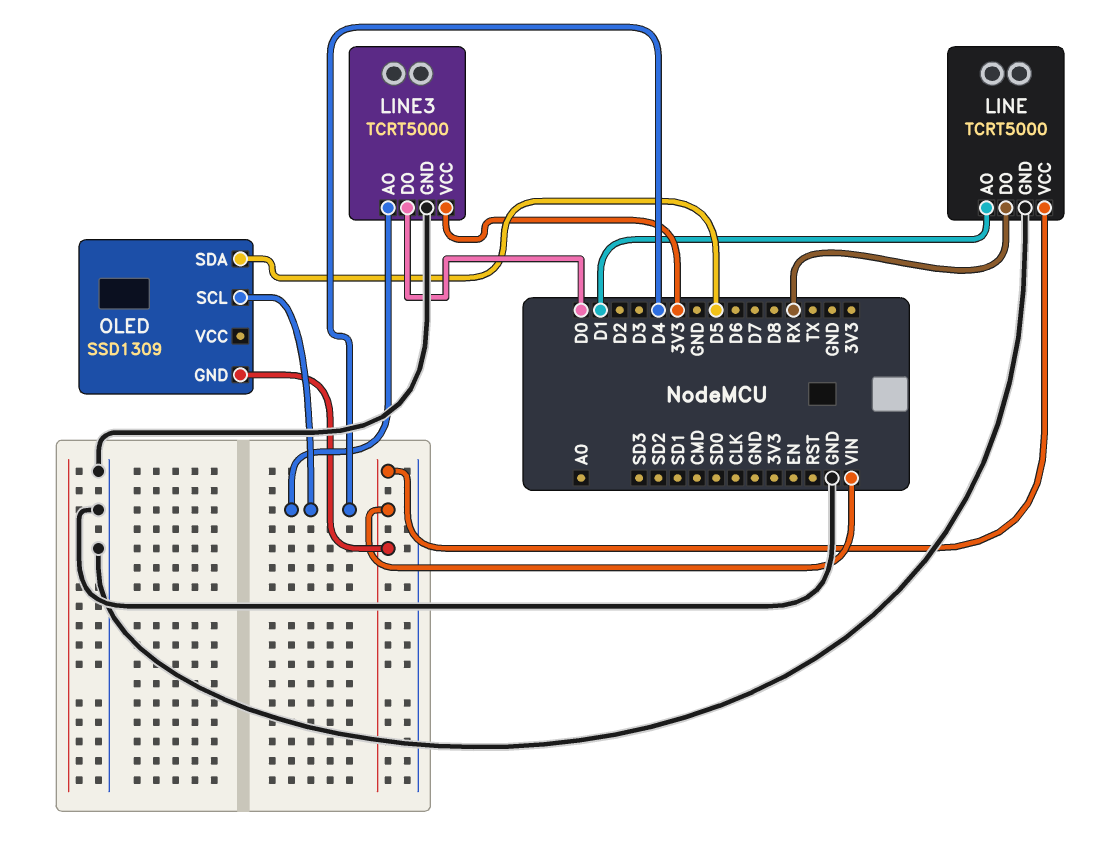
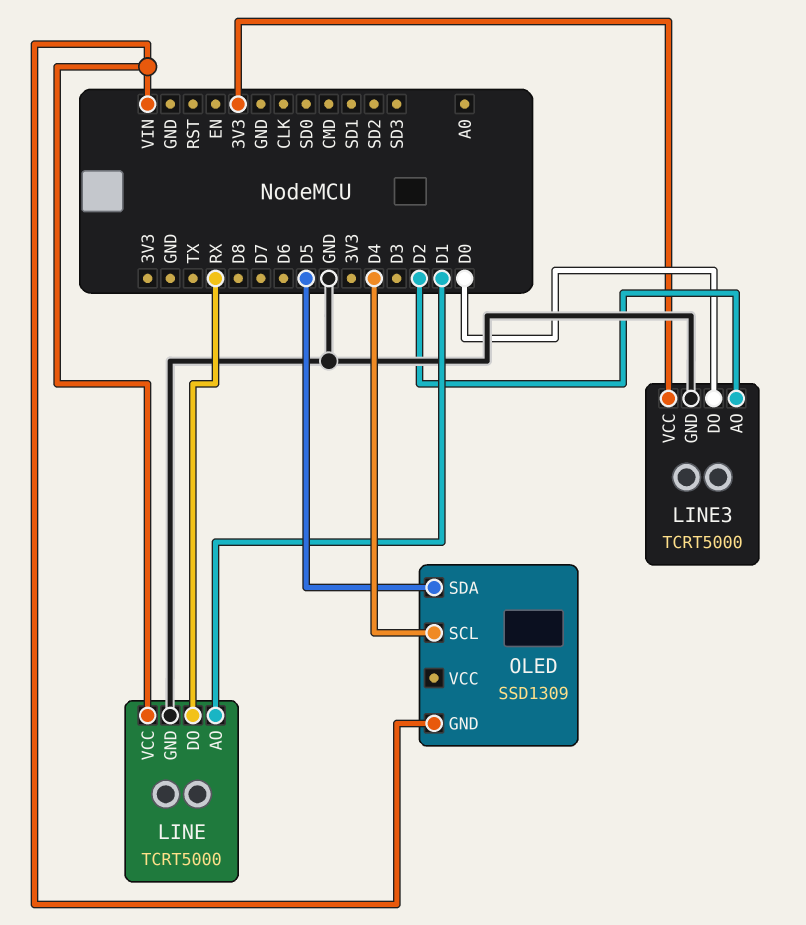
LINE3 pin AO: D4 -> D2

